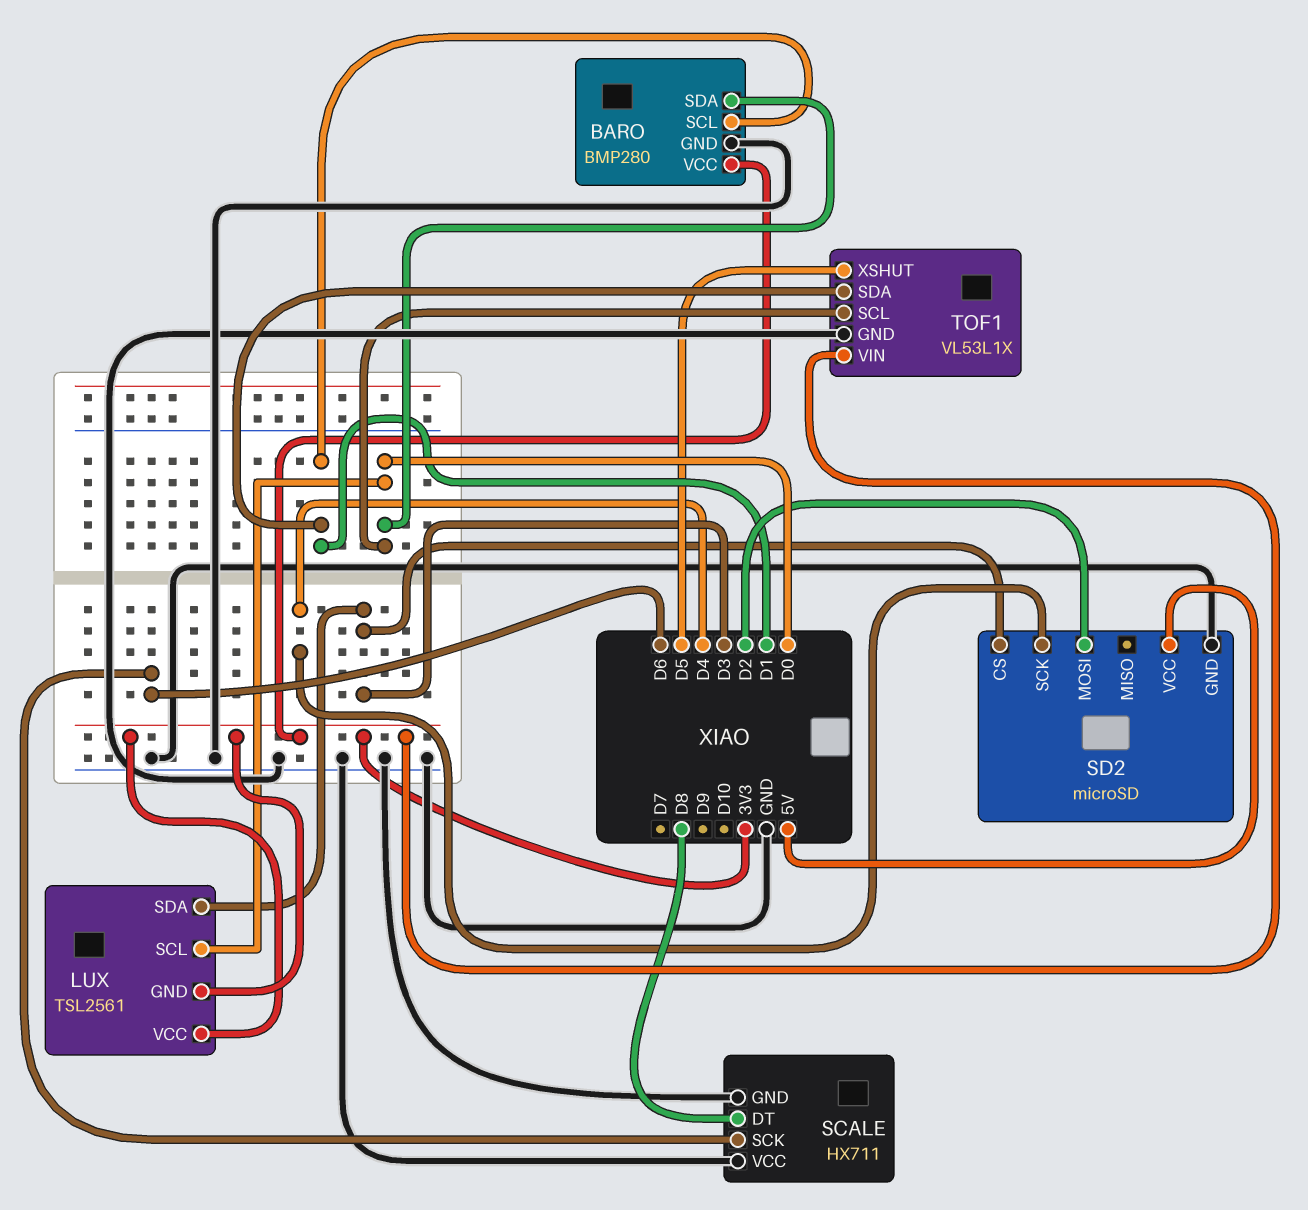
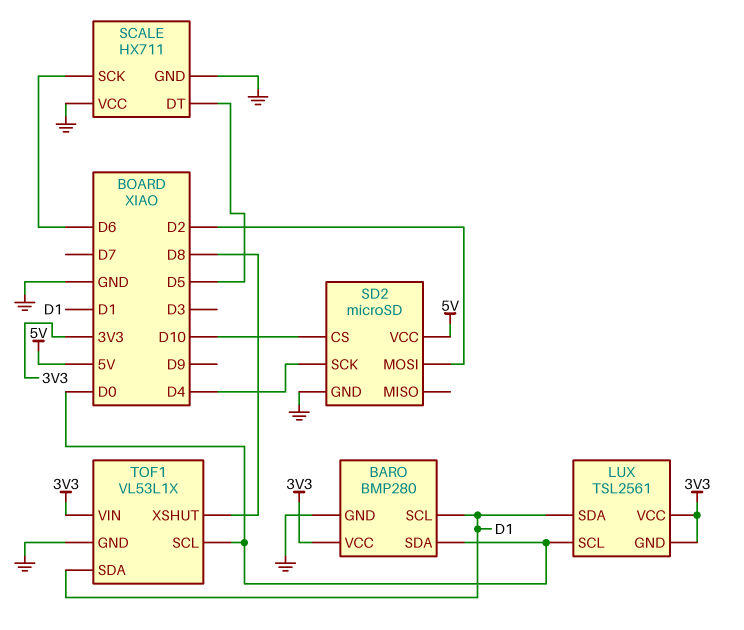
LUX pin SDA: D3 -> D1
SCALE pin DT: D8 -> D5
SD2 pin CS: D3 -> D10
TOF1 pin XSHUT: D5 -> D8

